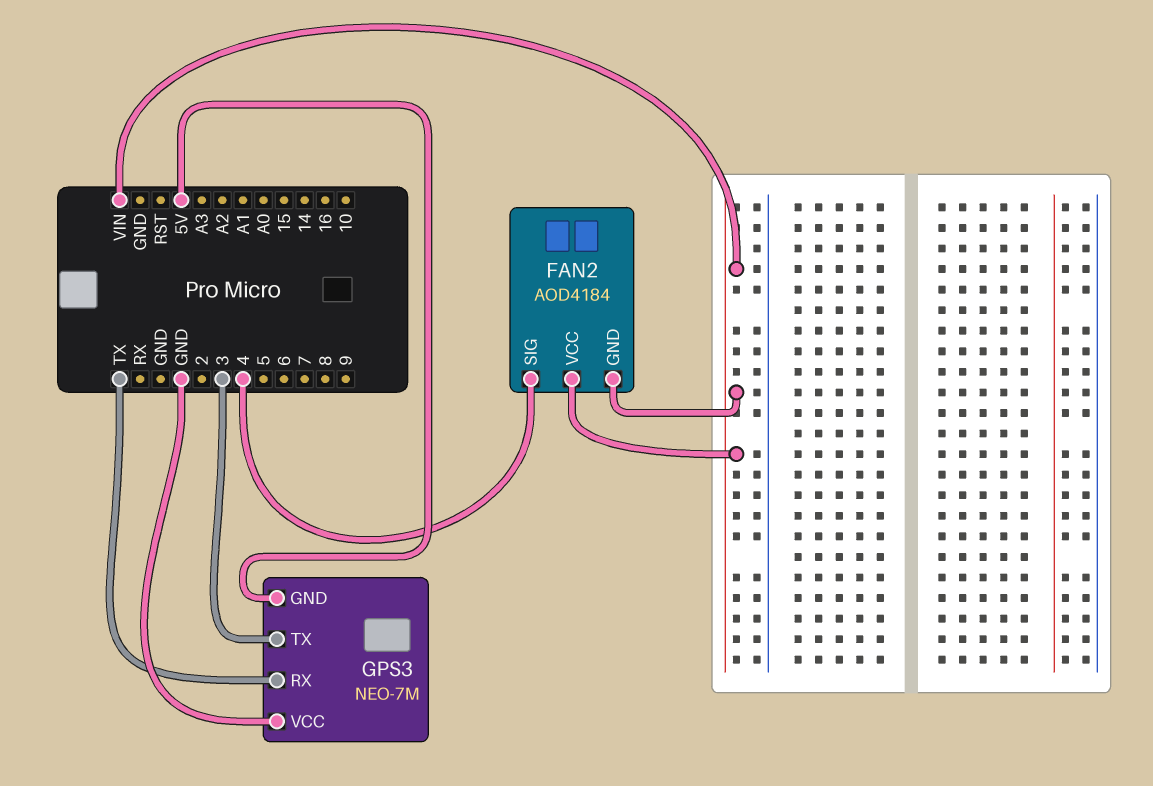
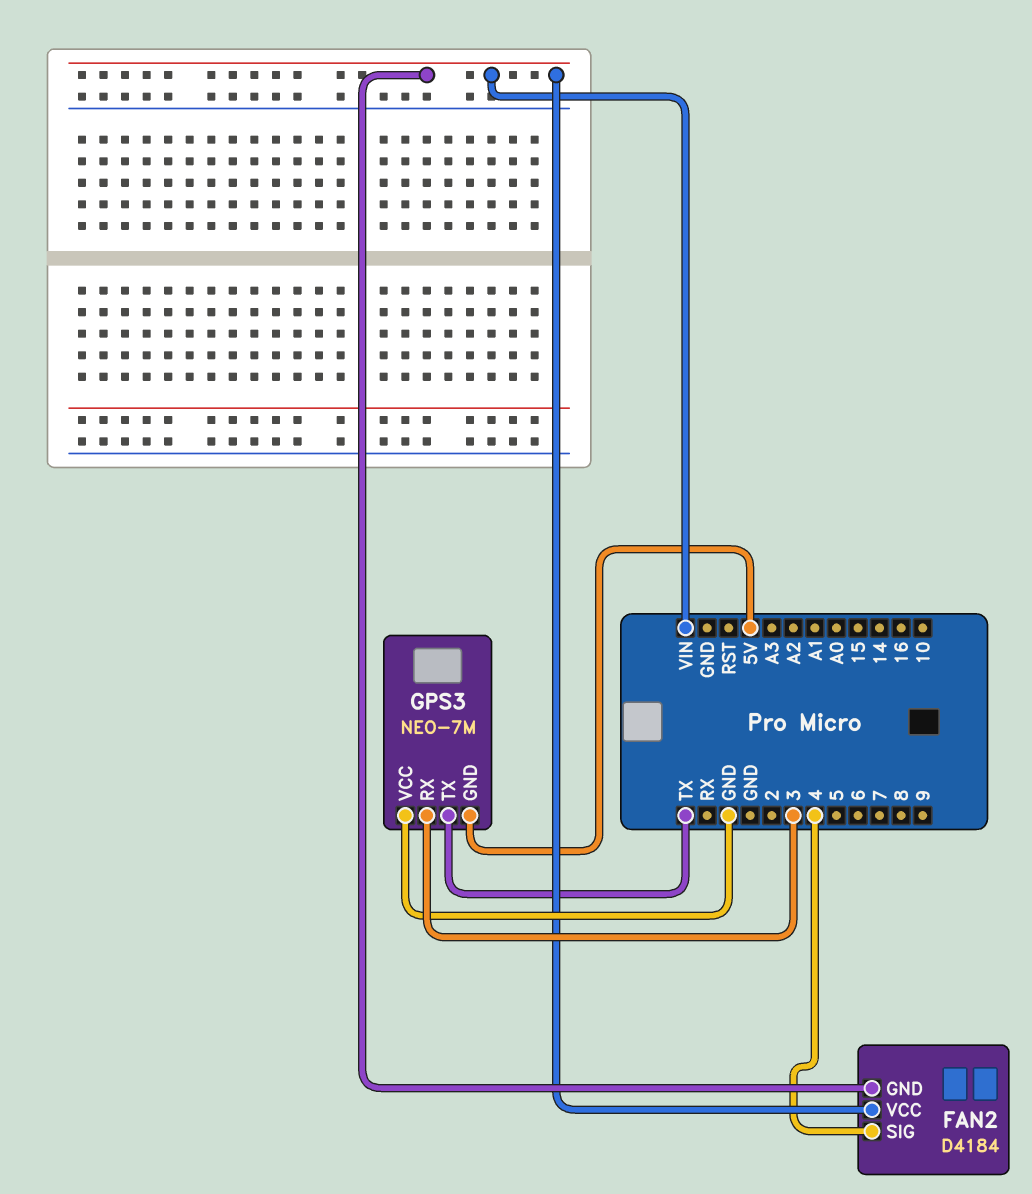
FAN2: AOD4184 -> D4184
GPS3 pin RX: TX -> 3
GPS3 pin TX: 3 -> TX

